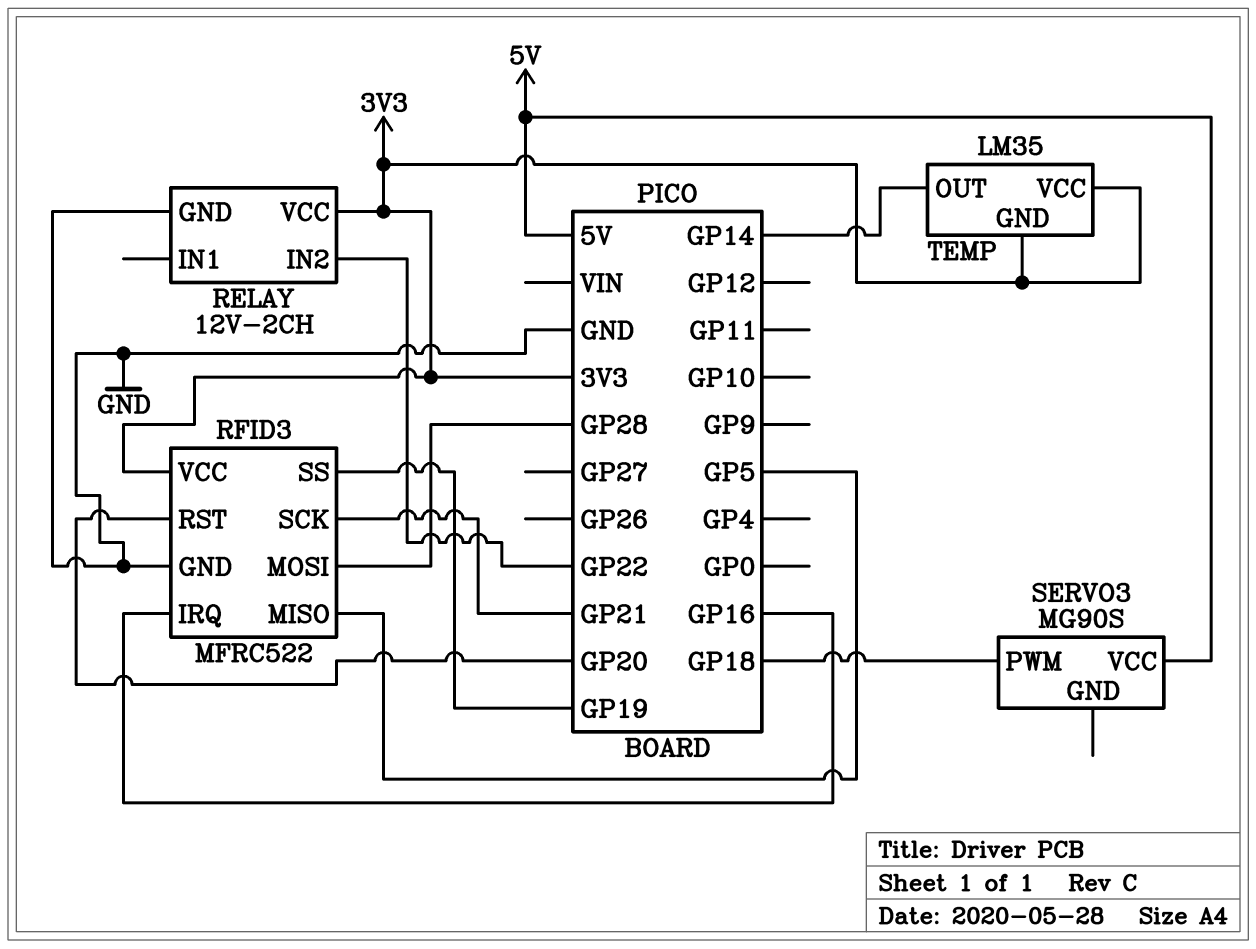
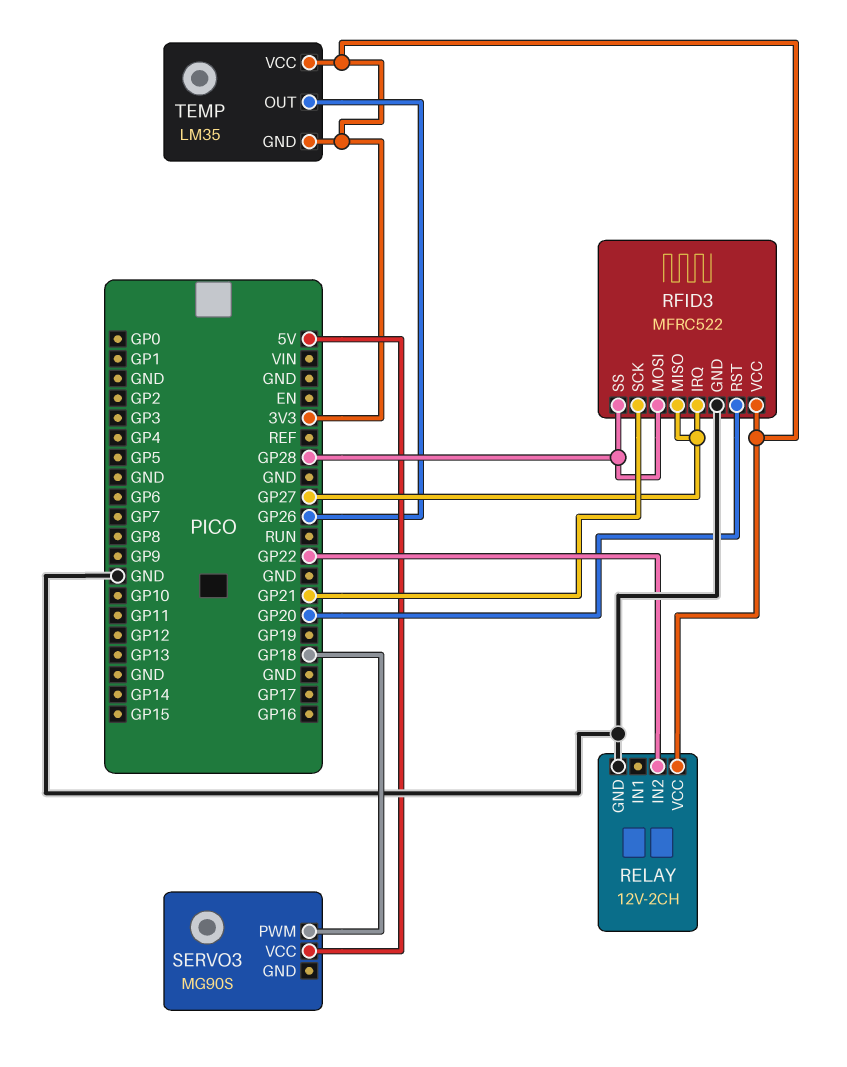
RFID3 pin IRQ: GP16 -> GP27
RFID3 pin MISO: GP5 -> GP27
RFID3 pin SS: GP19 -> GP28
TEMP pin OUT: GP14 -> GP26

